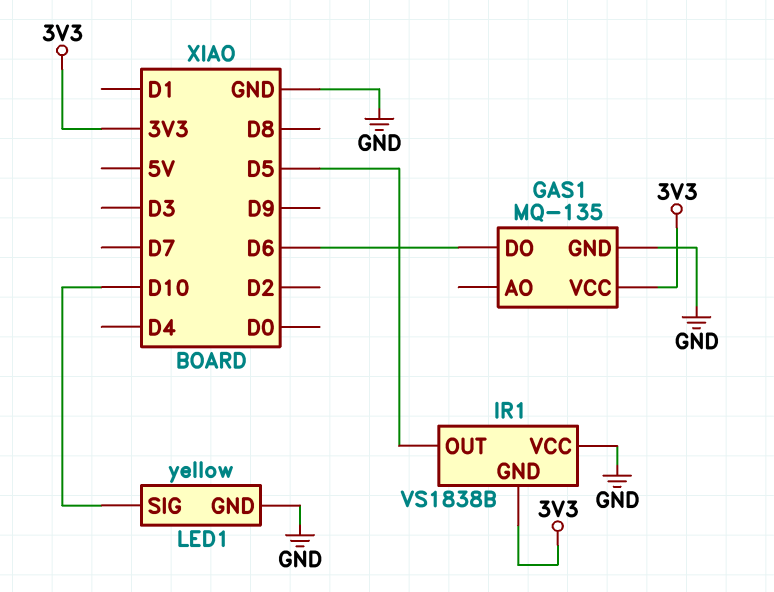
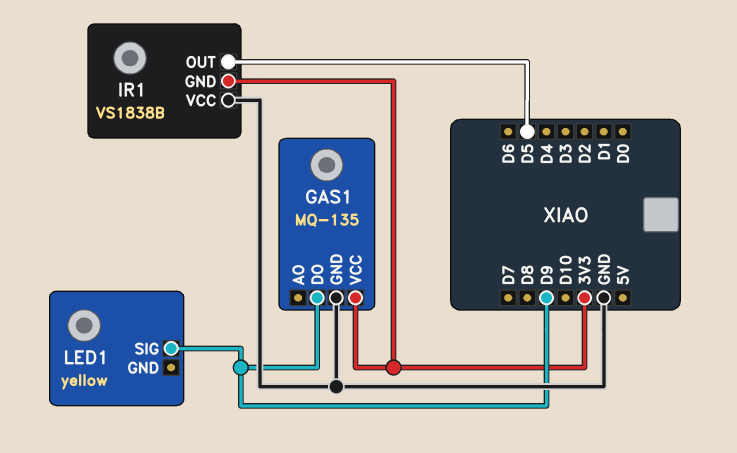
GAS1 pin DO: D6 -> D9
LED1 pin GND: GND -> none
LED1 pin SIG: D10 -> D9

